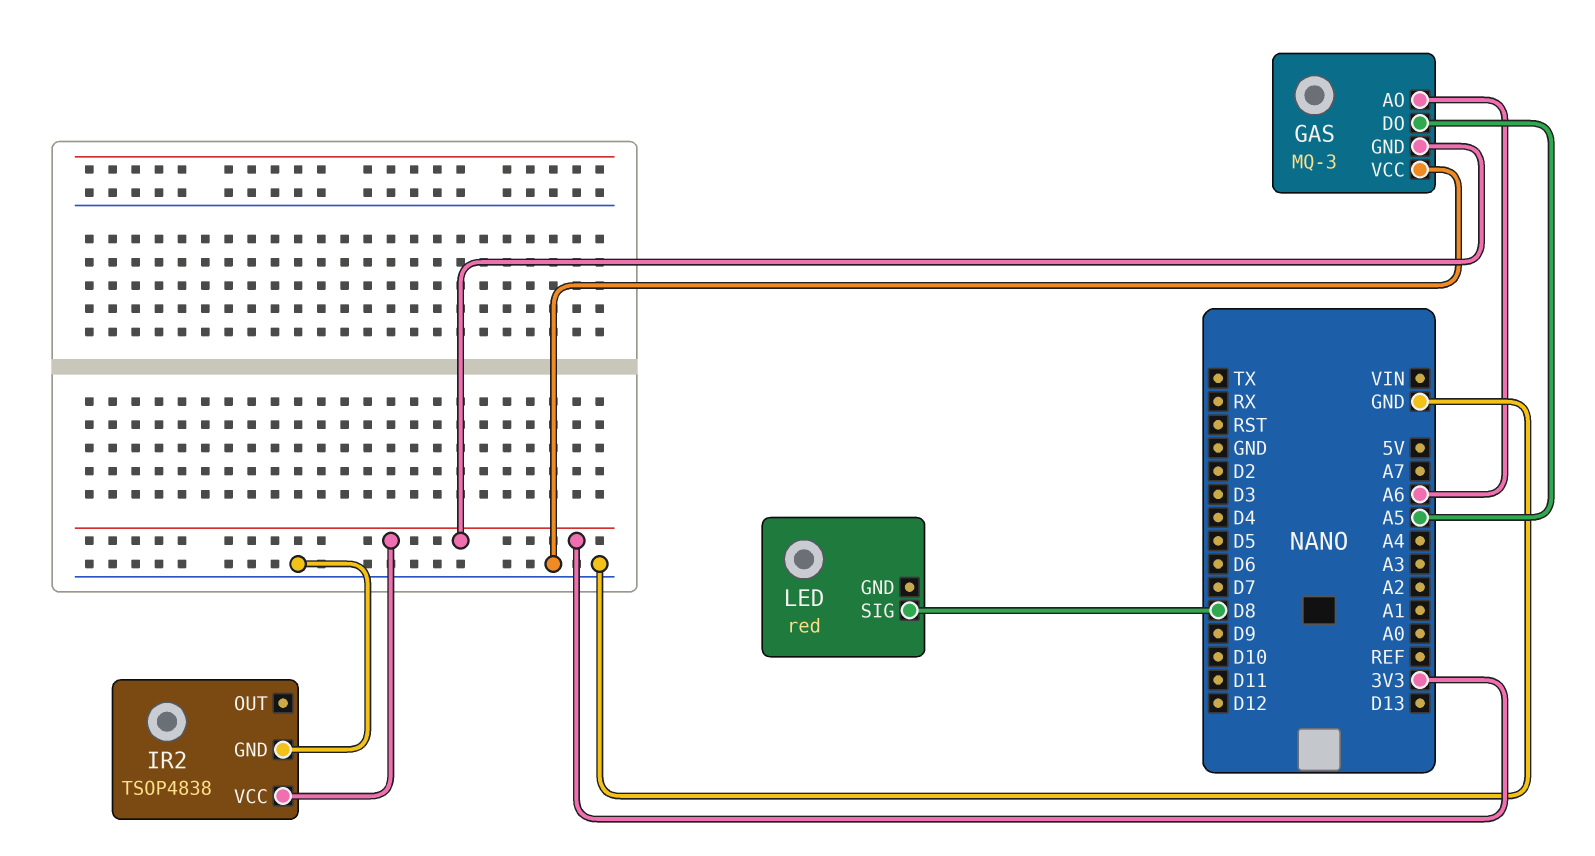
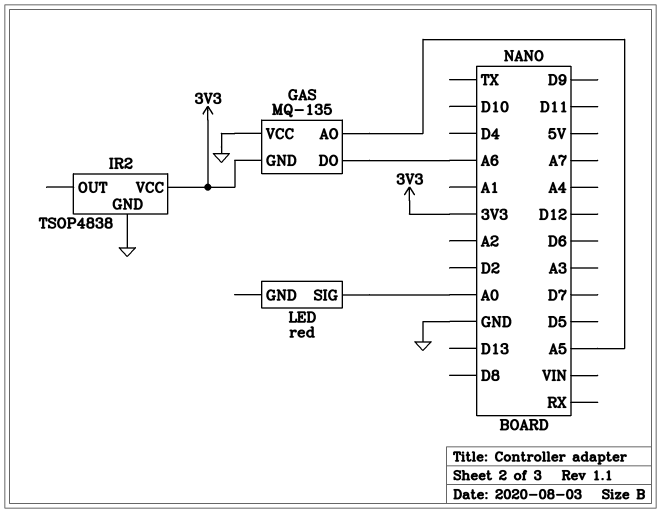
GAS: MQ-3 -> MQ-135
GAS pin AO: A6 -> A5
GAS pin DO: A5 -> A6
LED pin SIG: D8 -> A0

